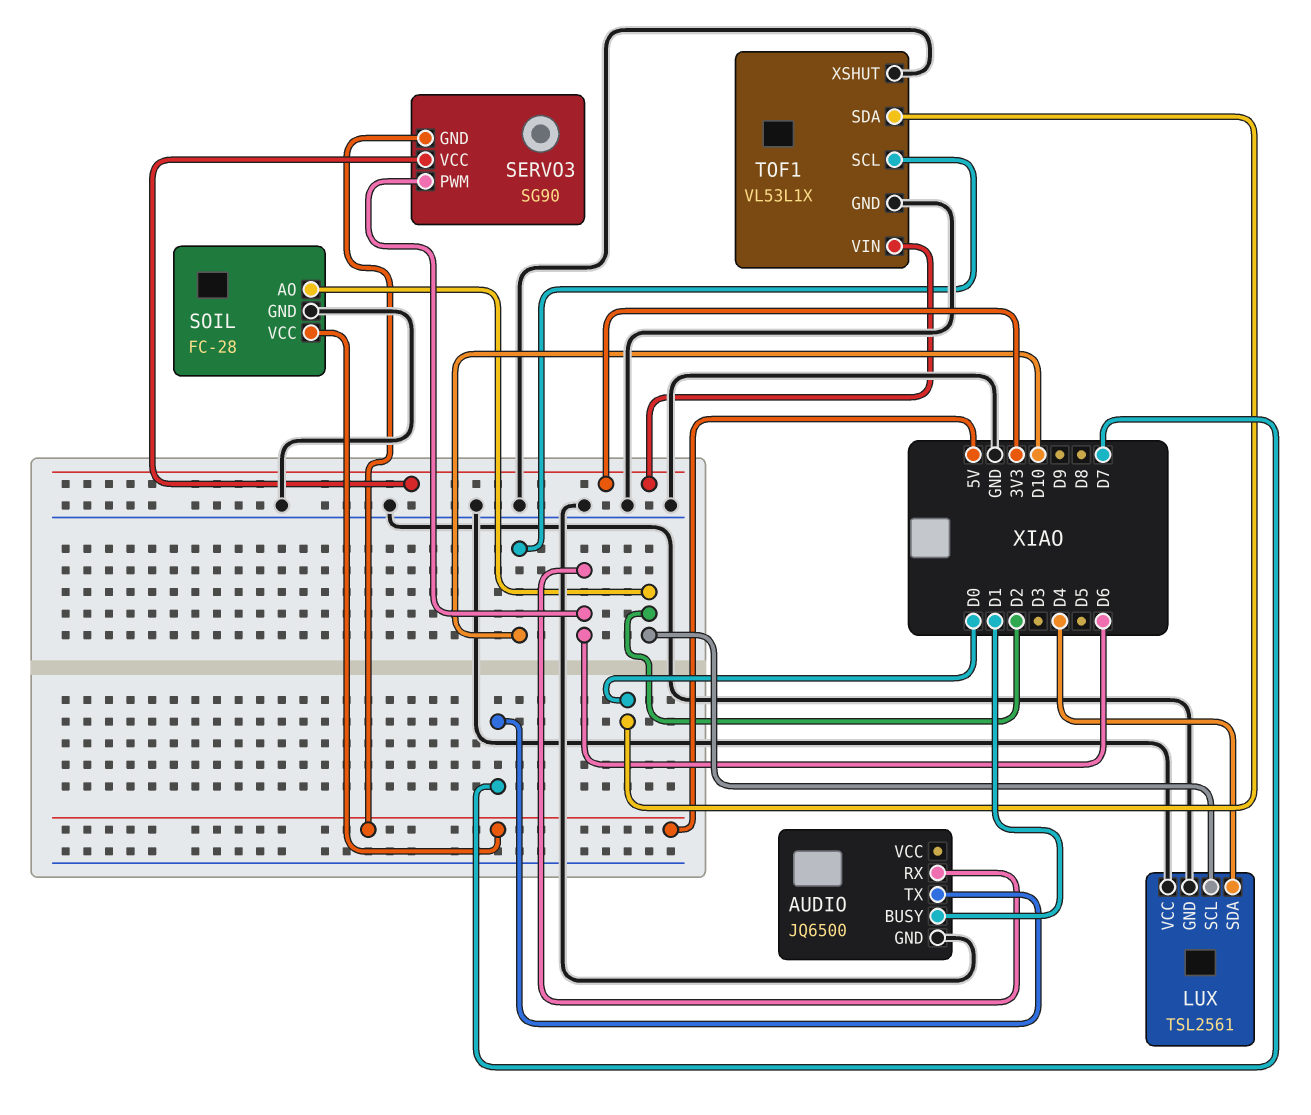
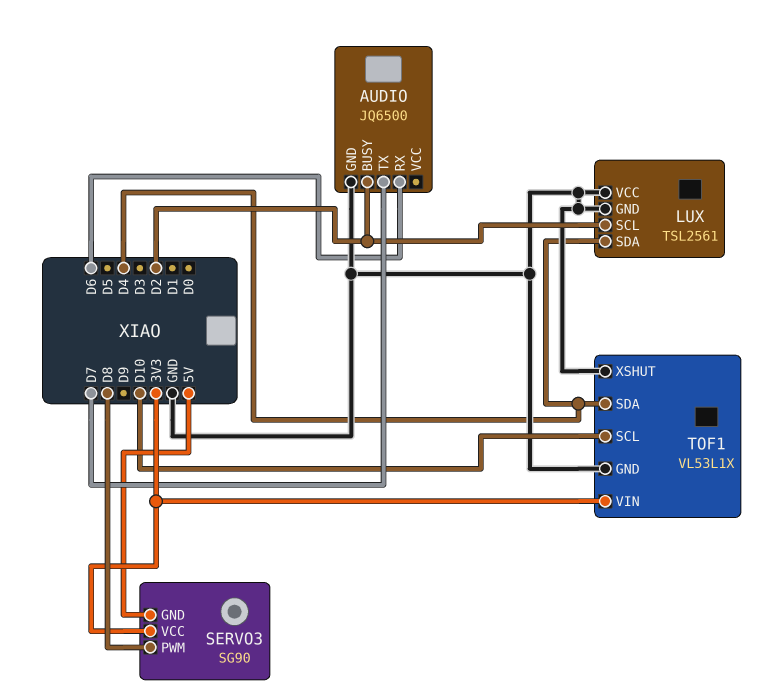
AUDIO pin BUSY: D1 -> D2
SERVO3 pin PWM: D6 -> D8
SOIL: FC-28 -> none
SOIL pin AO: D2 -> none
SOIL pin GND: GND -> none
SOIL pin VCC: 5V -> none
TOF1 pin SDA: D0 -> D4

